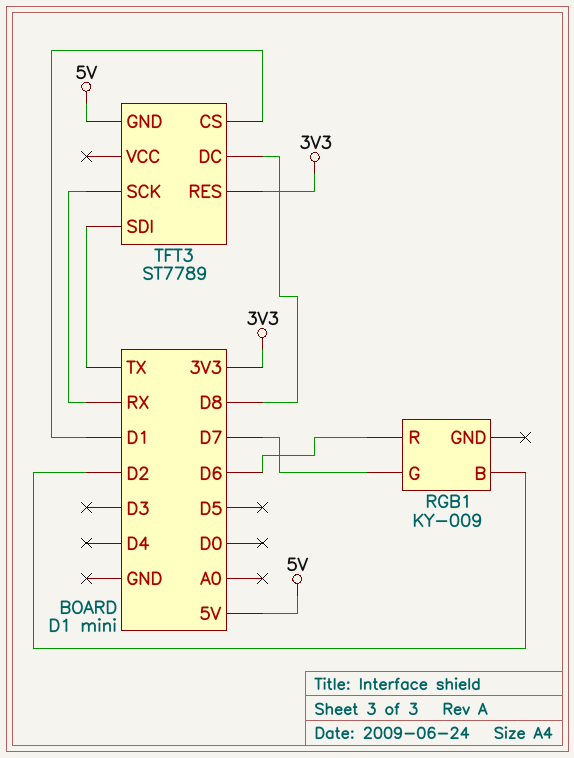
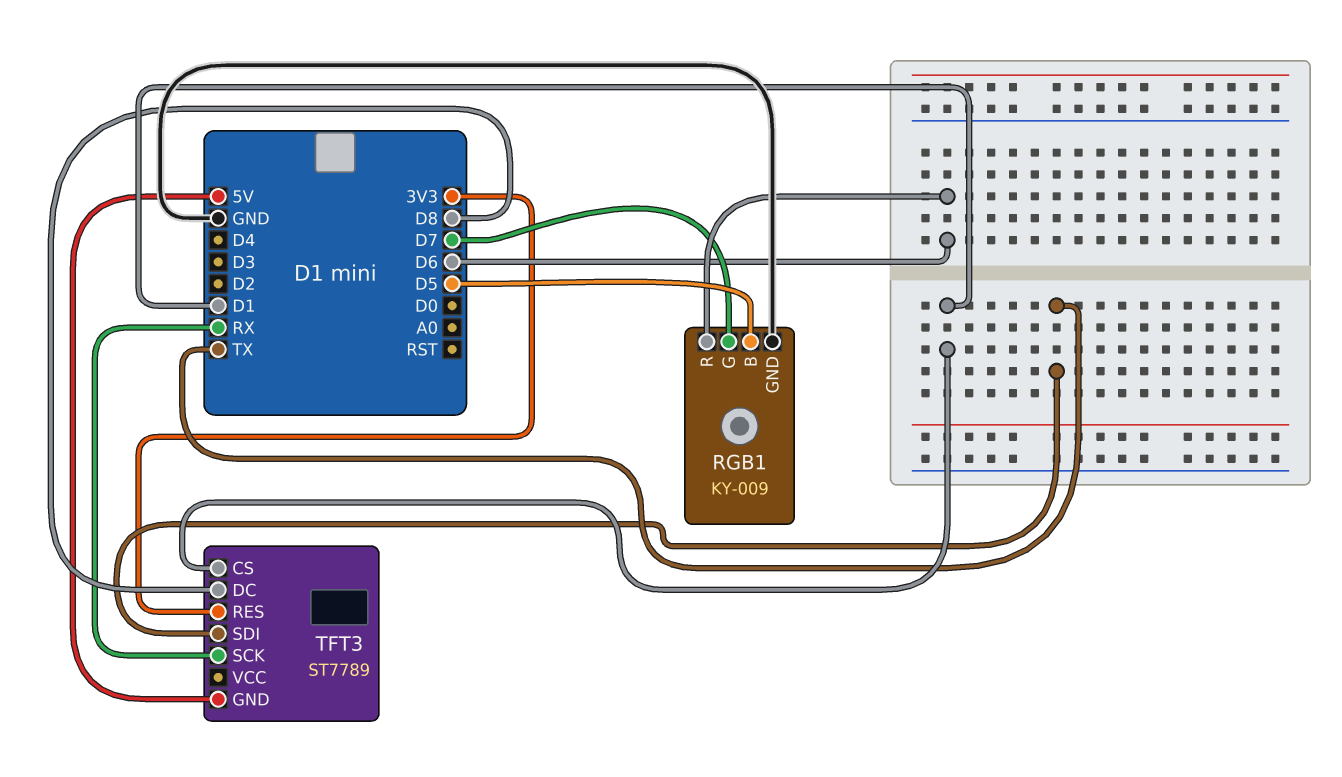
RGB1 pin B: D2 -> D5
RGB1 pin GND: none -> GND

